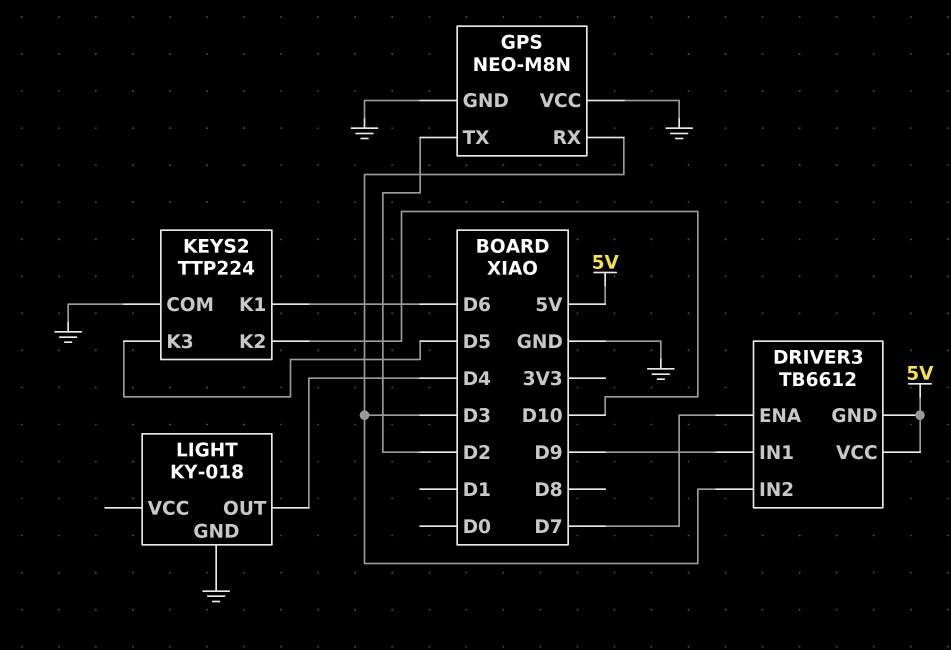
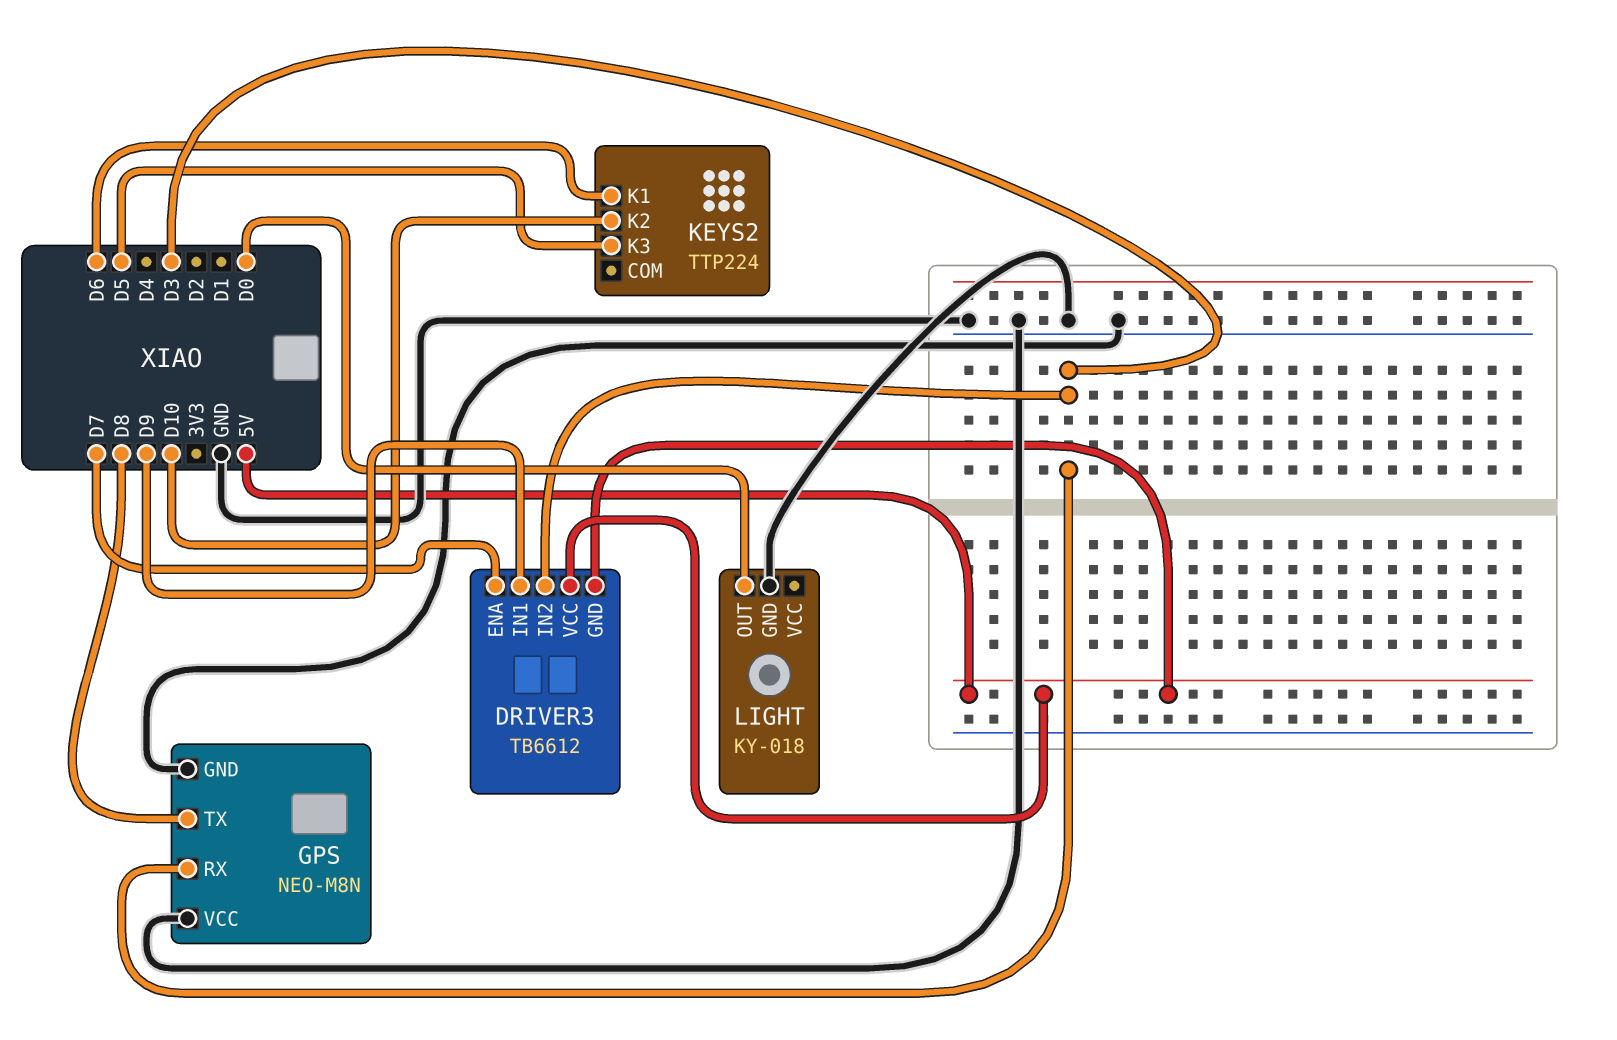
GPS pin TX: D2 -> D8
KEYS2 pin COM: GND -> none
LIGHT pin OUT: D4 -> D0

